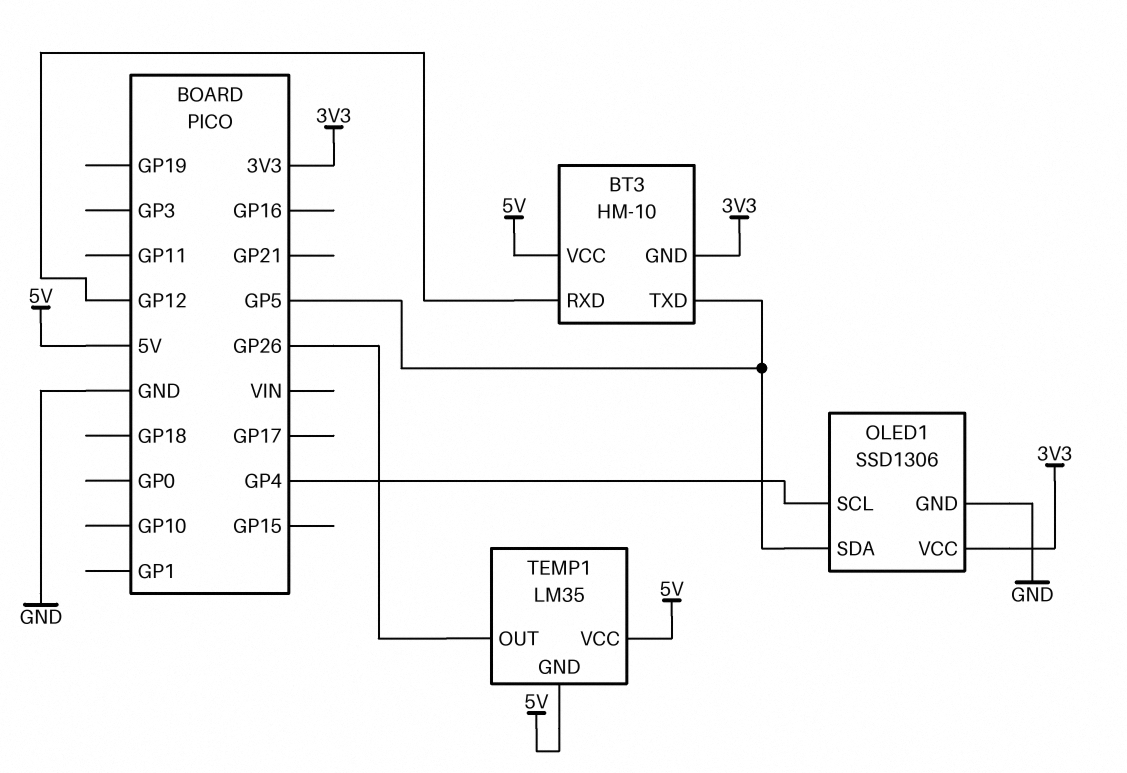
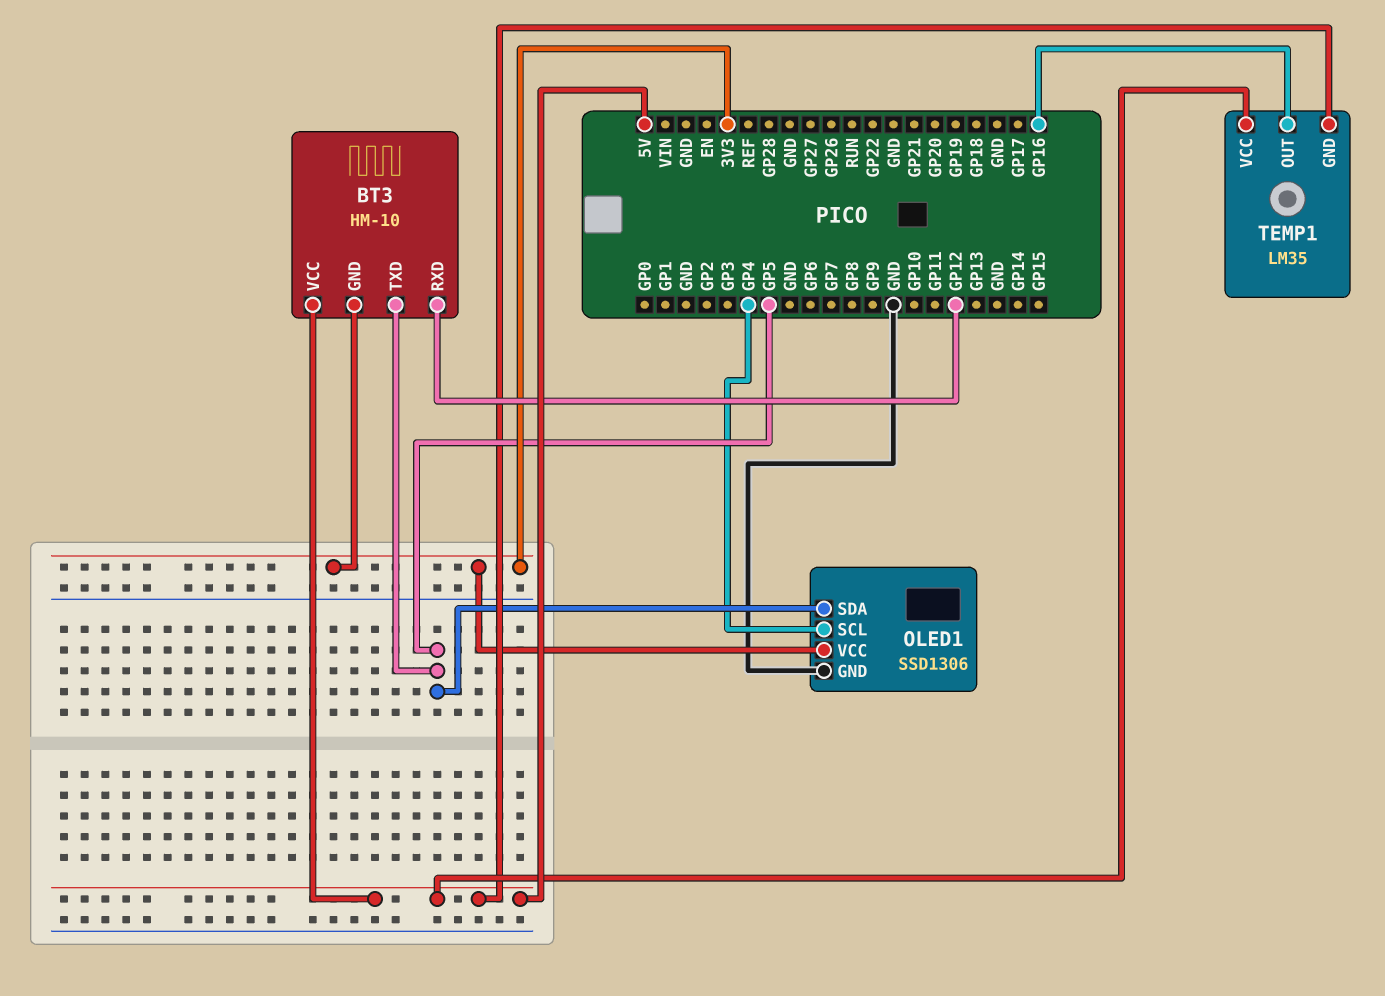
TEMP1 pin OUT: GP26 -> GP16

